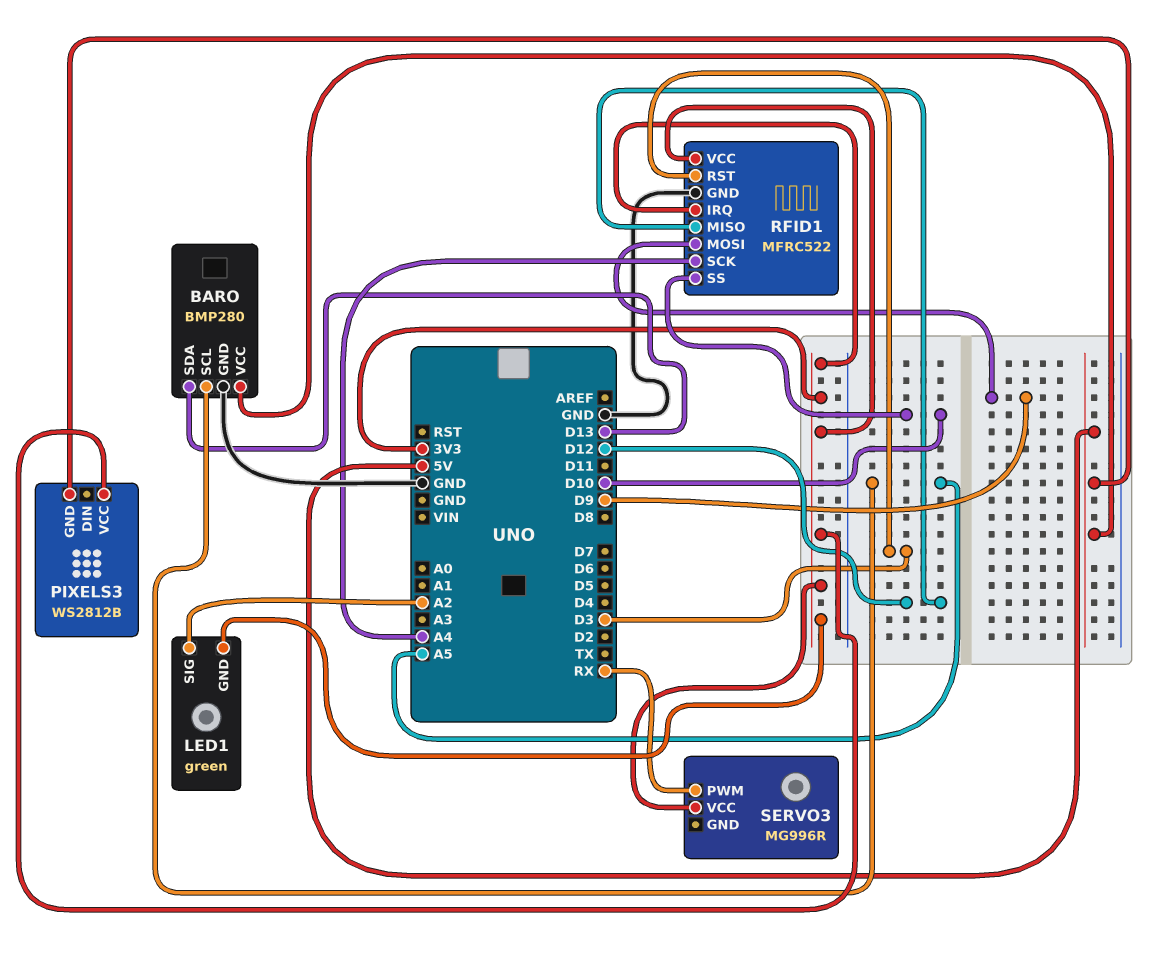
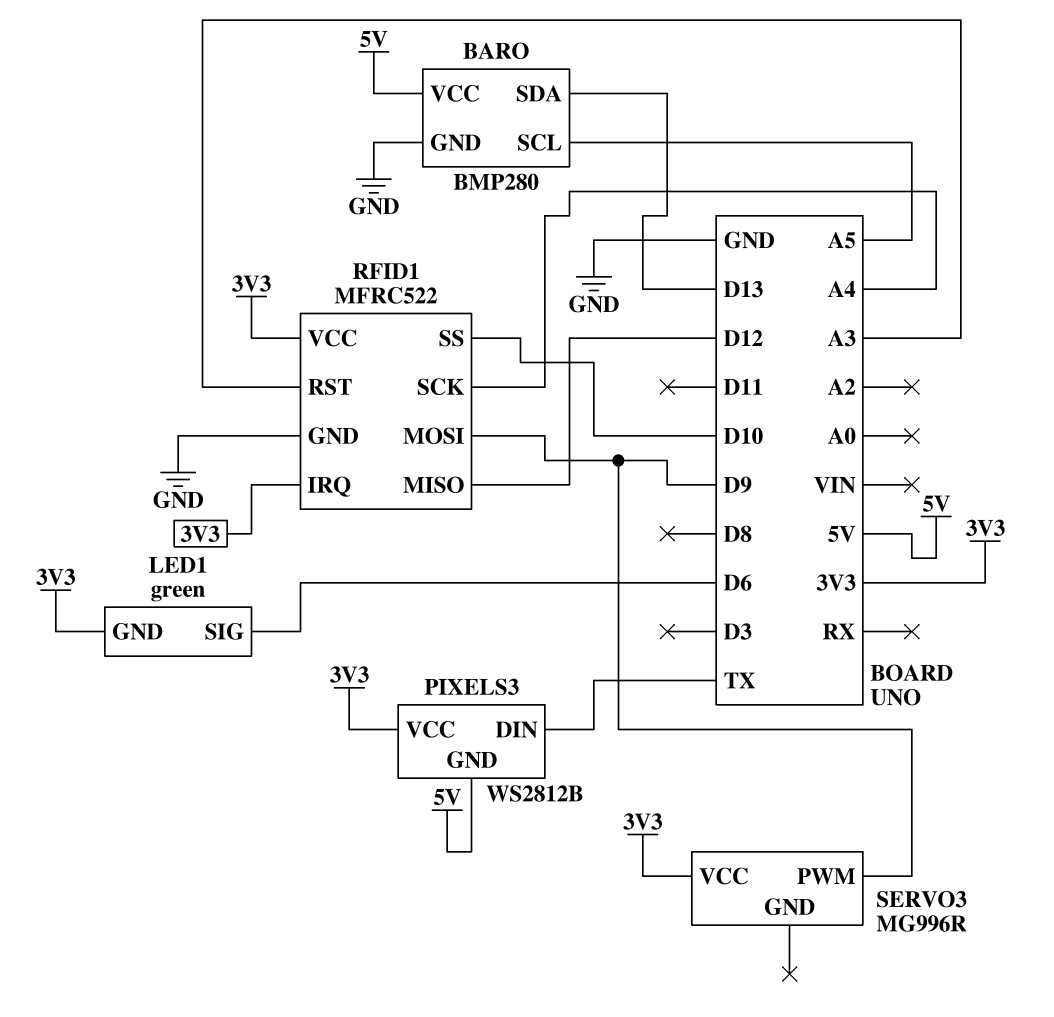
LED1 pin SIG: A2 -> D6
PIXELS3 pin DIN: none -> TX
RFID1 pin RST: D3 -> A3
SERVO3 pin PWM: RX -> D9

